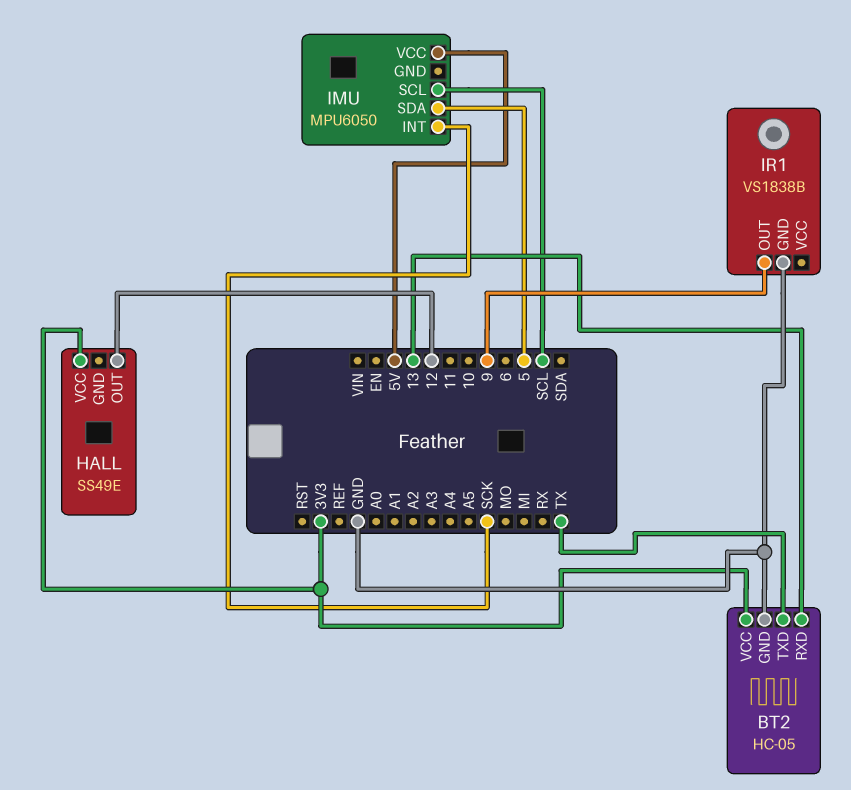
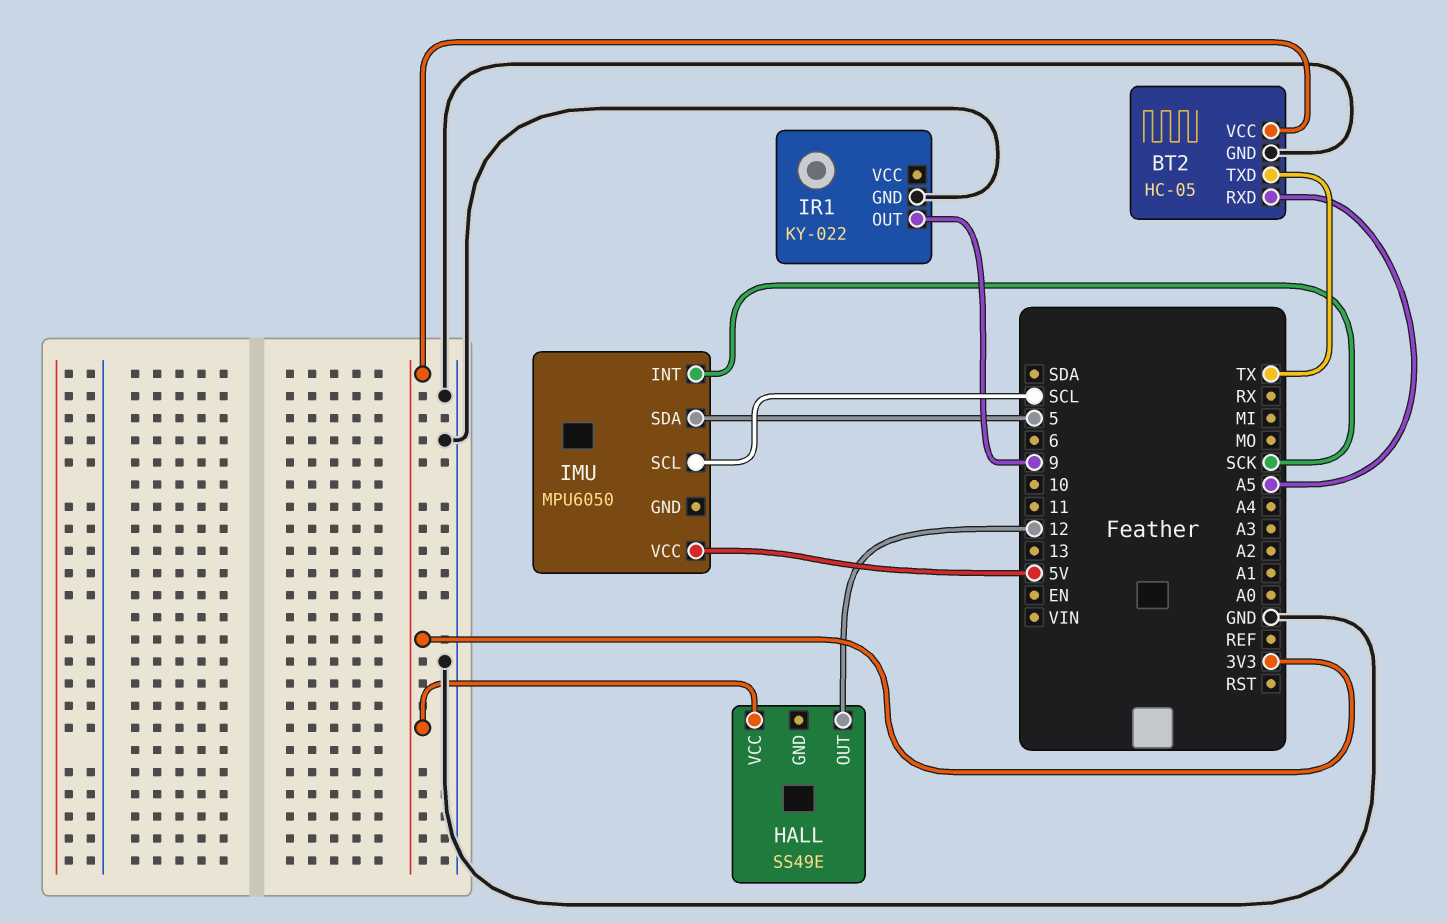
BT2 pin RXD: 13 -> A5
IR1: VS1838B -> KY-022

